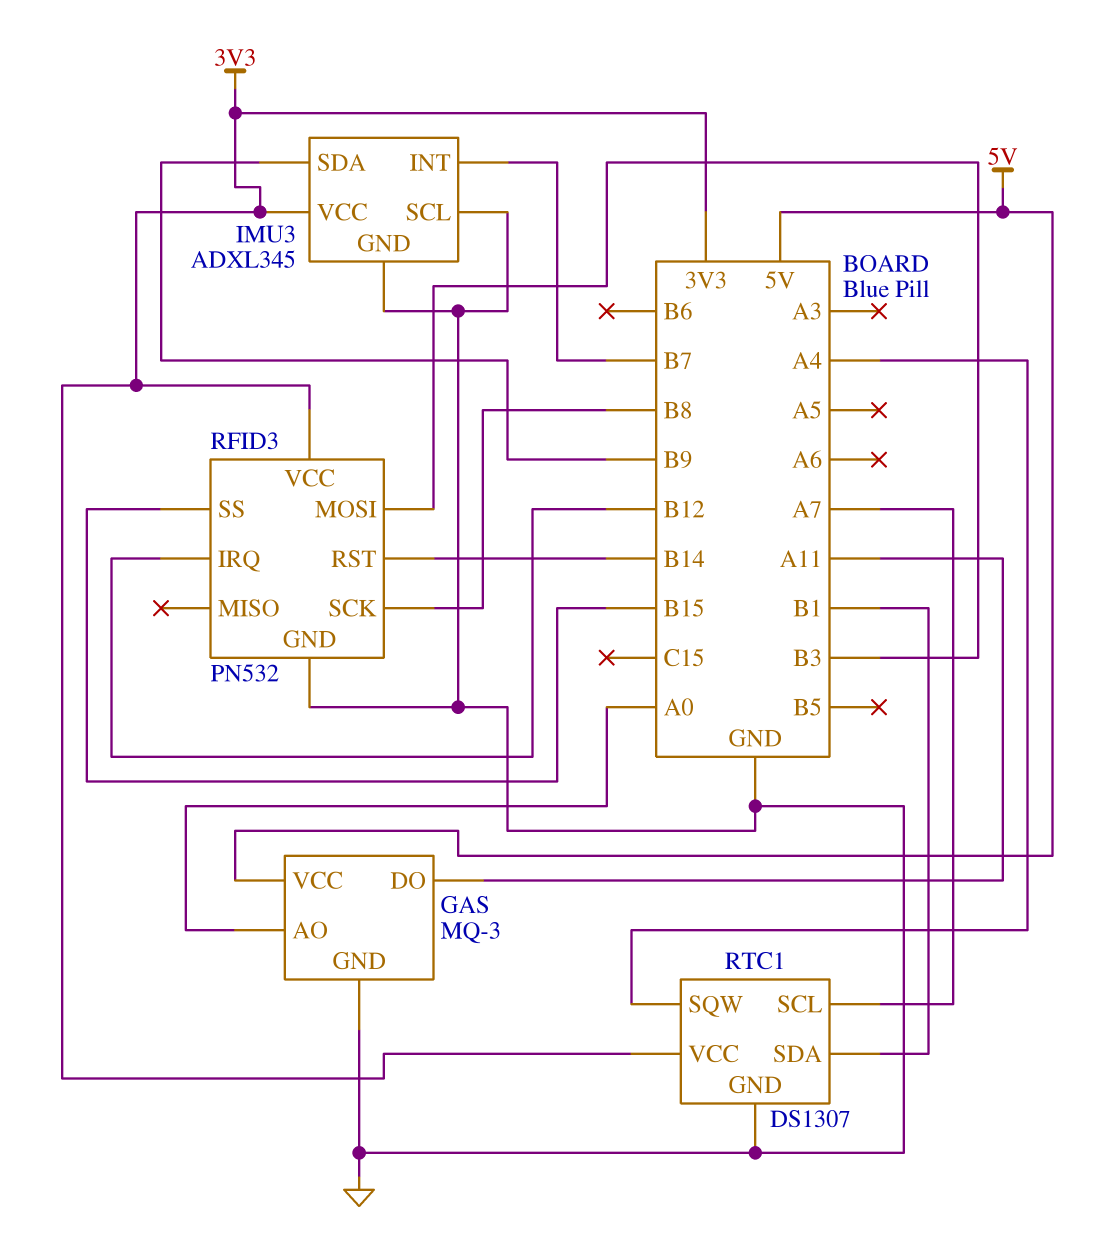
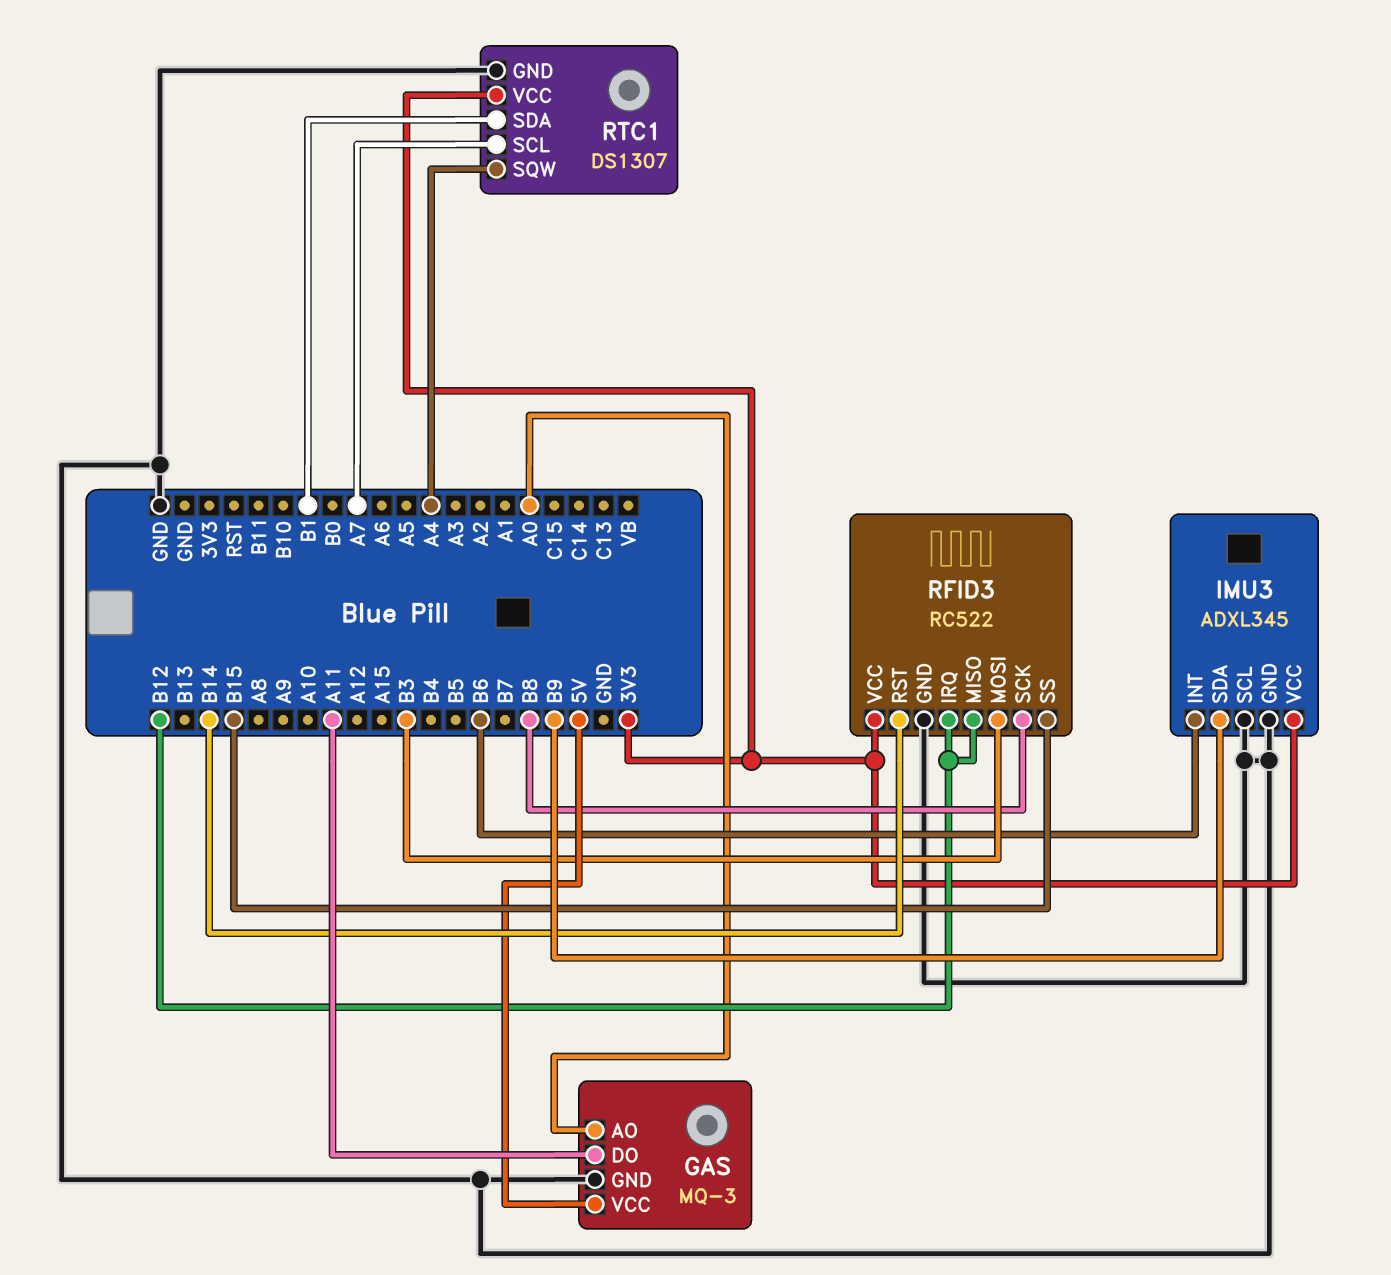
IMU3 pin INT: B7 -> B6
RFID3: PN532 -> RC522
RFID3 pin MISO: none -> B12

